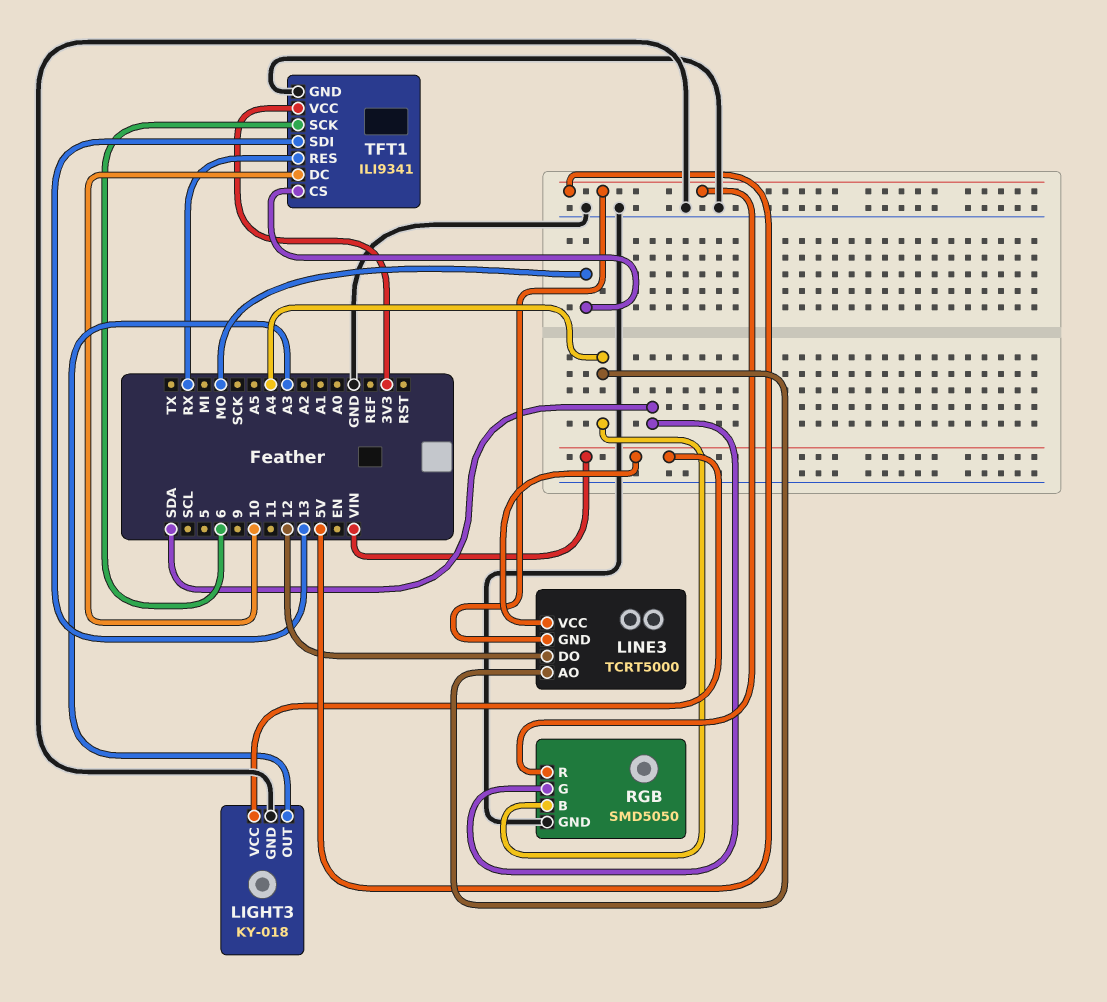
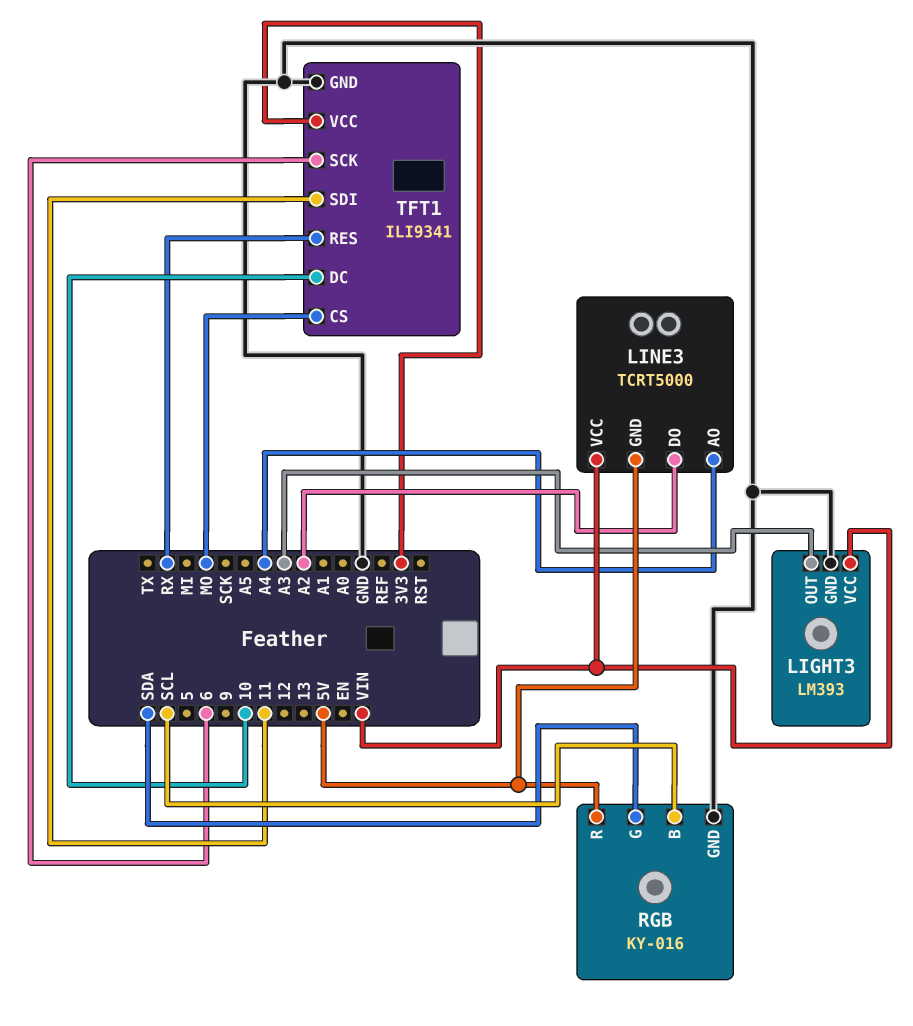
LIGHT3: KY-018 -> LM393
LINE3 pin DO: 12 -> A2
RGB: SMD5050 -> KY-016
RGB pin B: A4 -> SCL
TFT1 pin SDI: 13 -> 11

